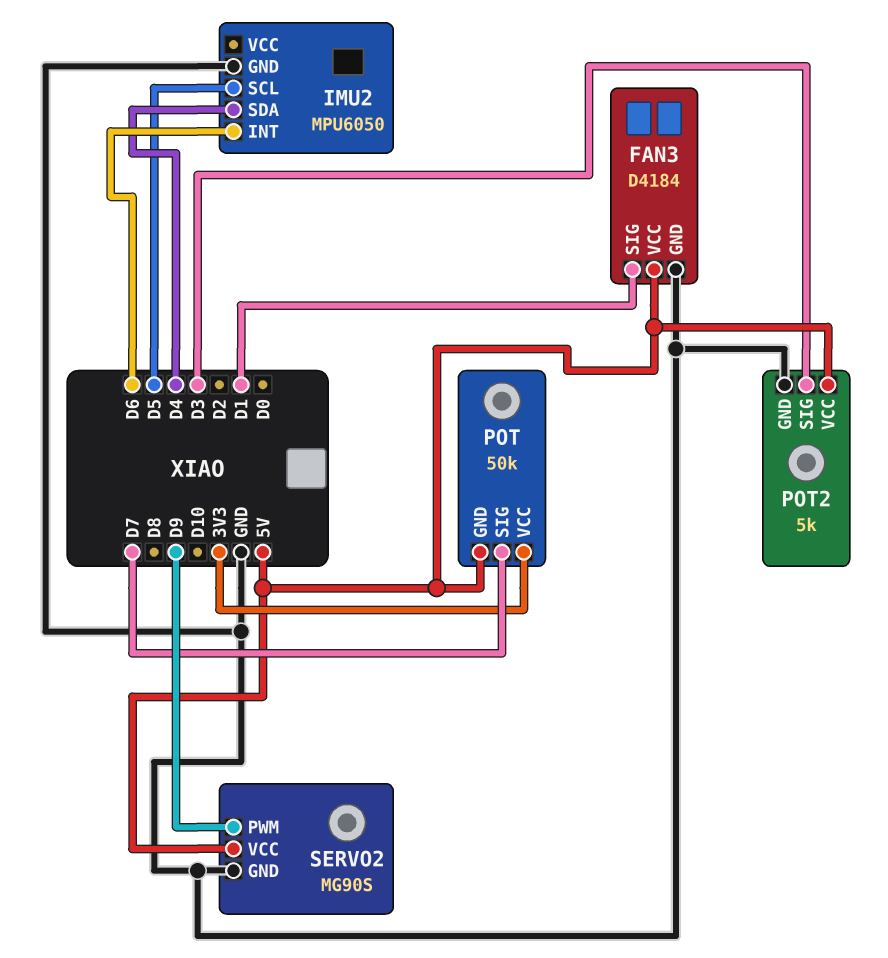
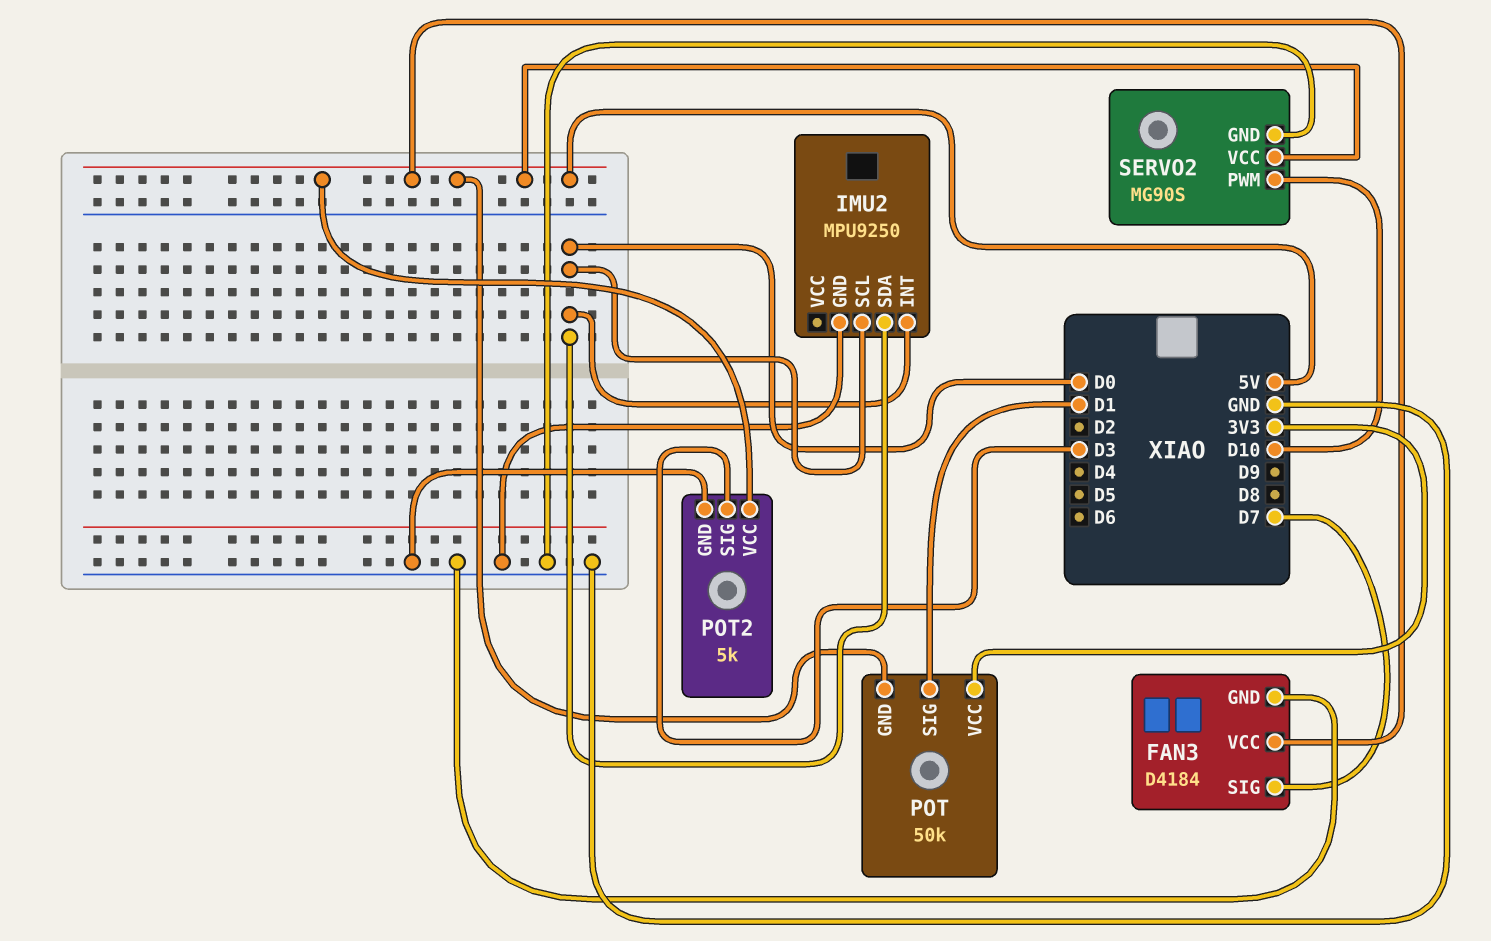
FAN3 pin SIG: D1 -> D7
IMU2: MPU6050 -> MPU9250
IMU2 pin INT: D6 -> D0
IMU2 pin SCL: D5 -> D0
IMU2 pin SDA: D4 -> D0
POT pin SIG: D7 -> D1
SERVO2 pin PWM: D9 -> D10

